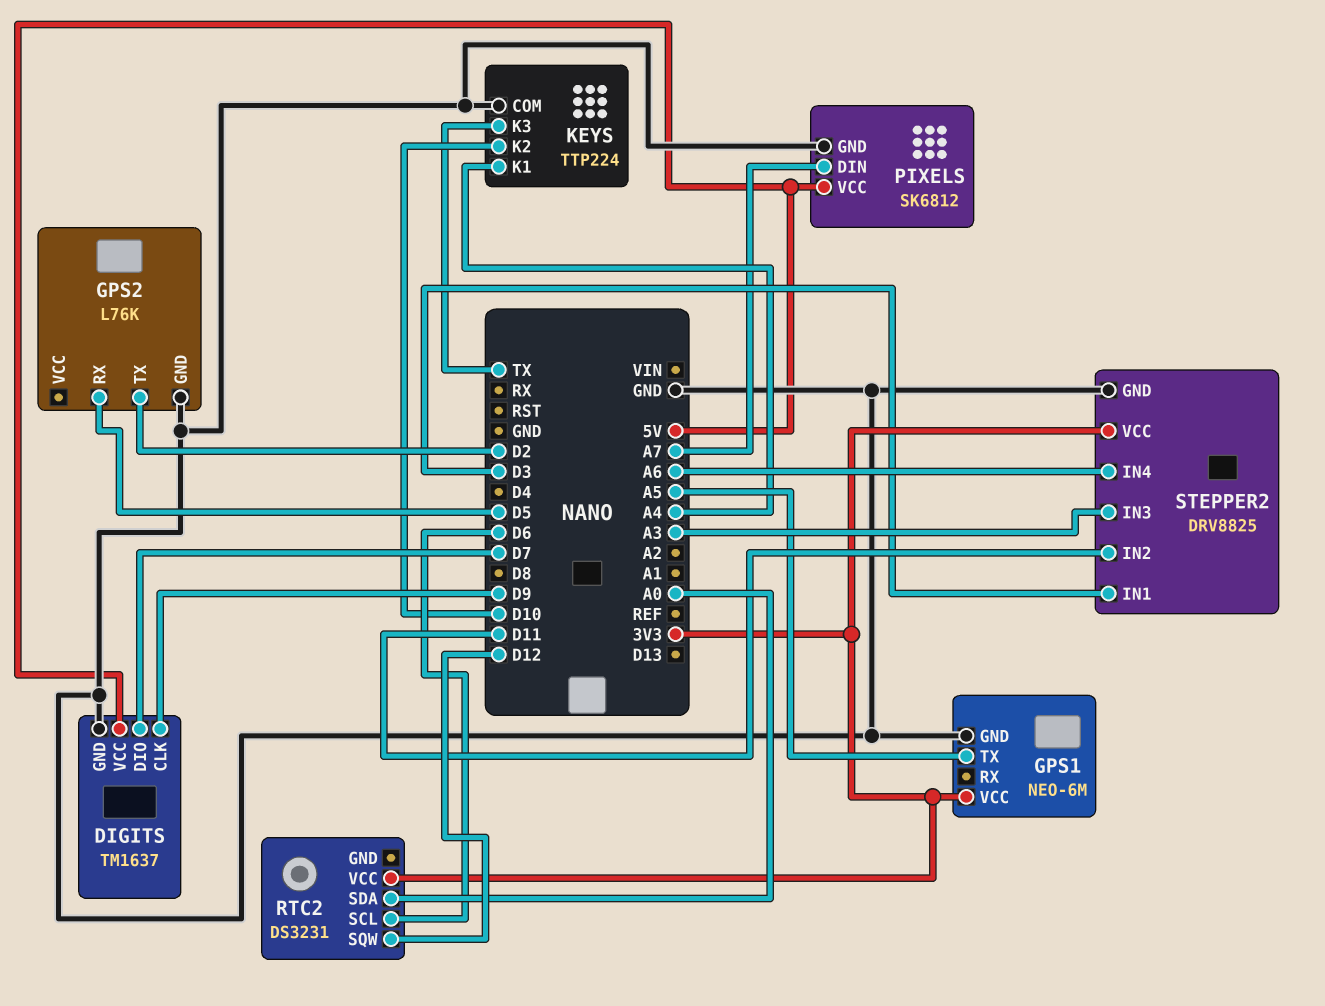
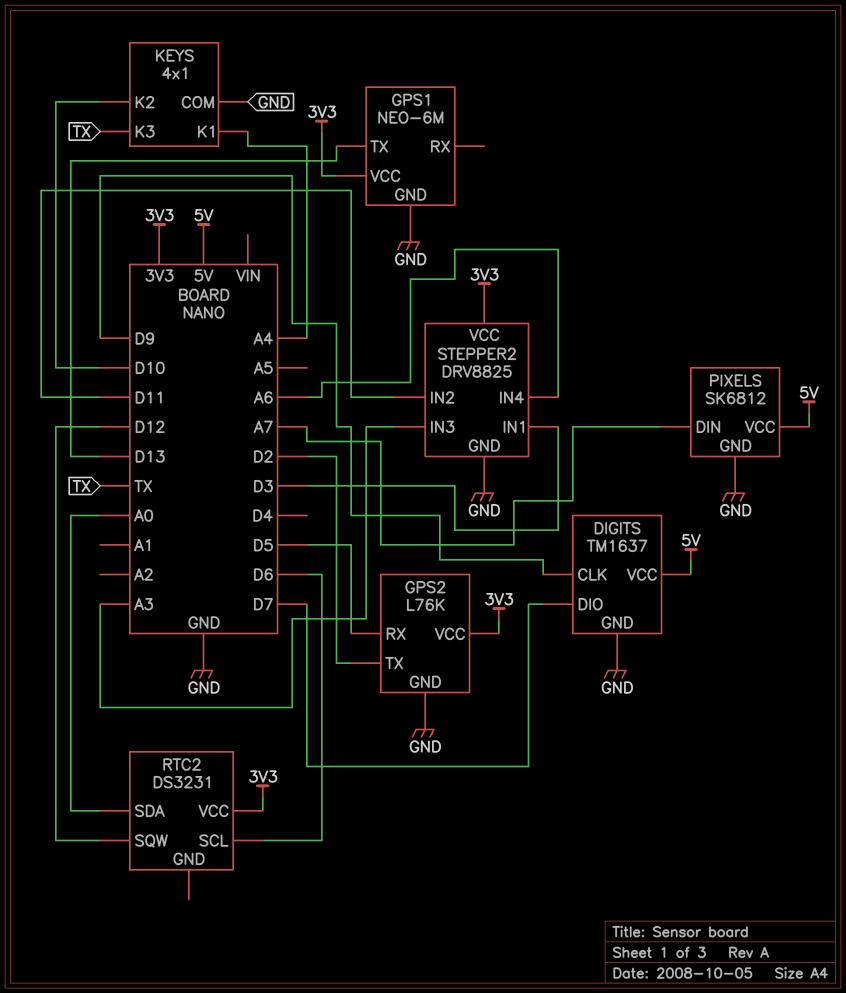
GPS1 pin TX: A5 -> D13
GPS2 pin VCC: none -> 3V3
KEYS: TTP224 -> 4x1

